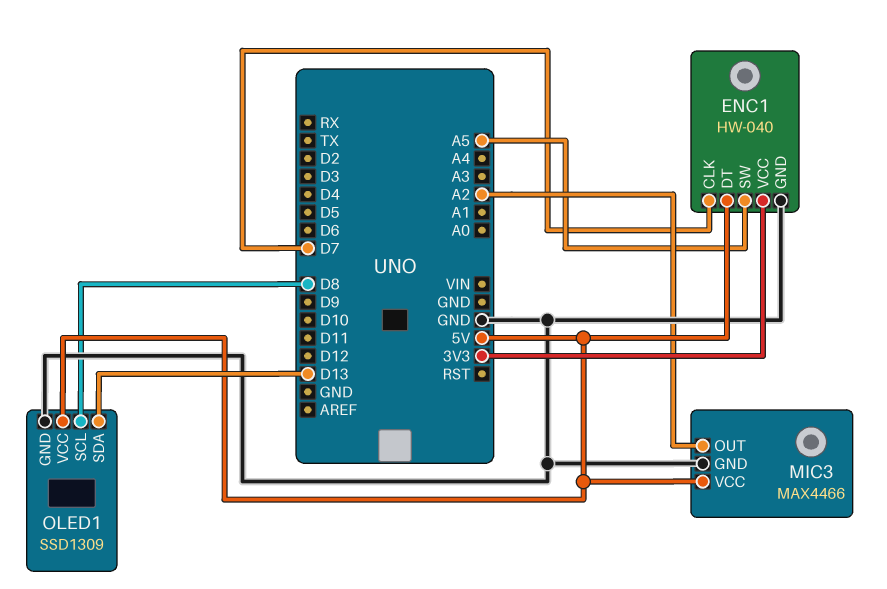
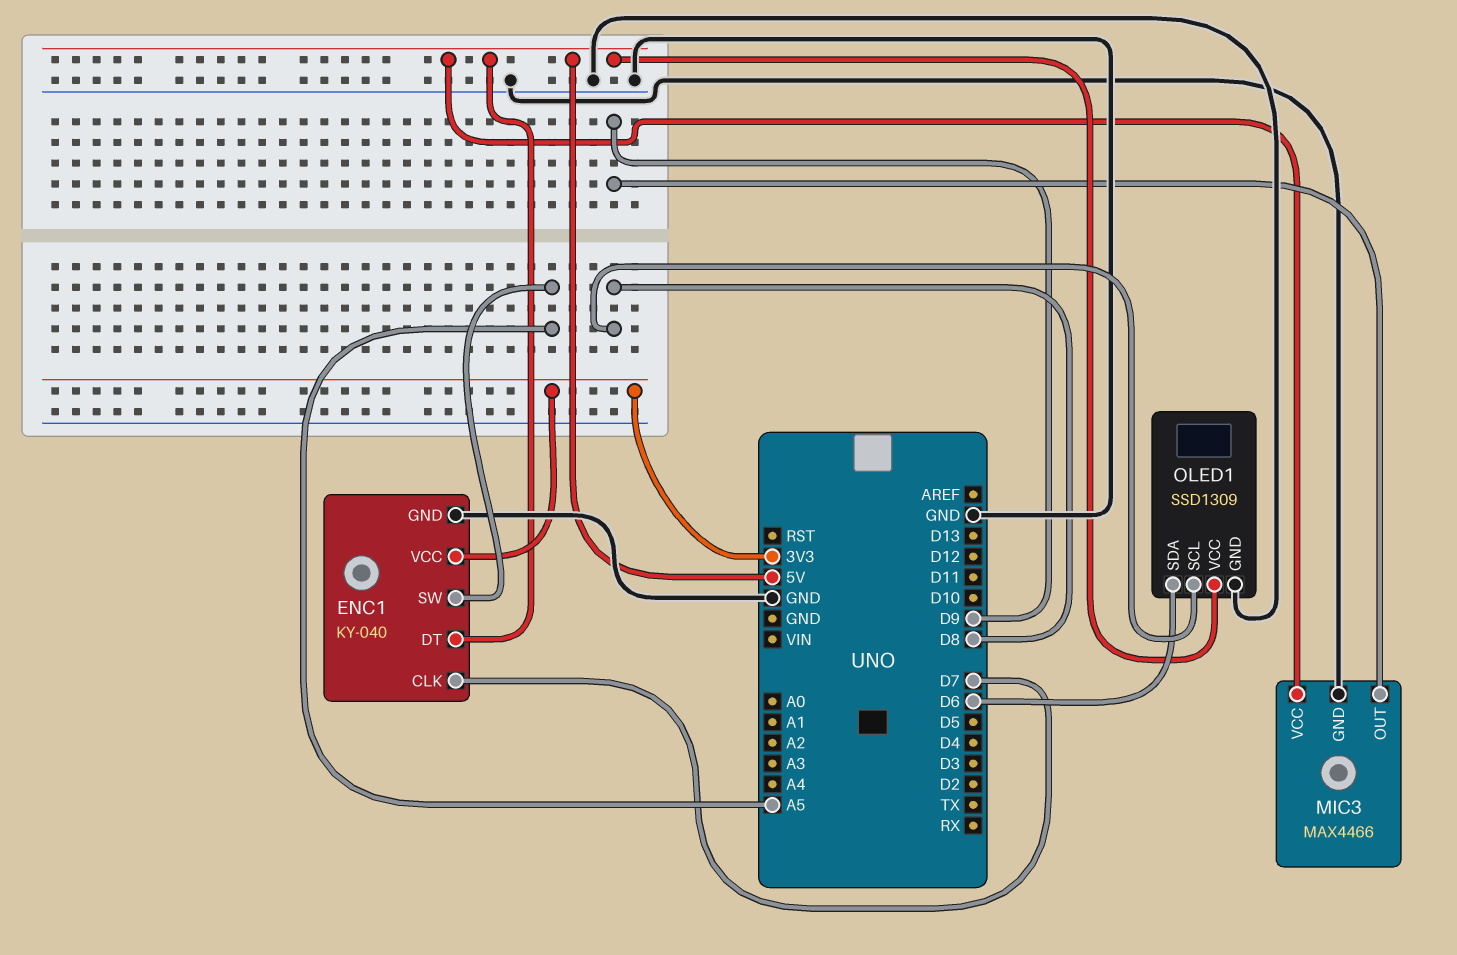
ENC1: HW-040 -> KY-040
MIC3 pin OUT: A2 -> D9
OLED1 pin SDA: D13 -> D6

